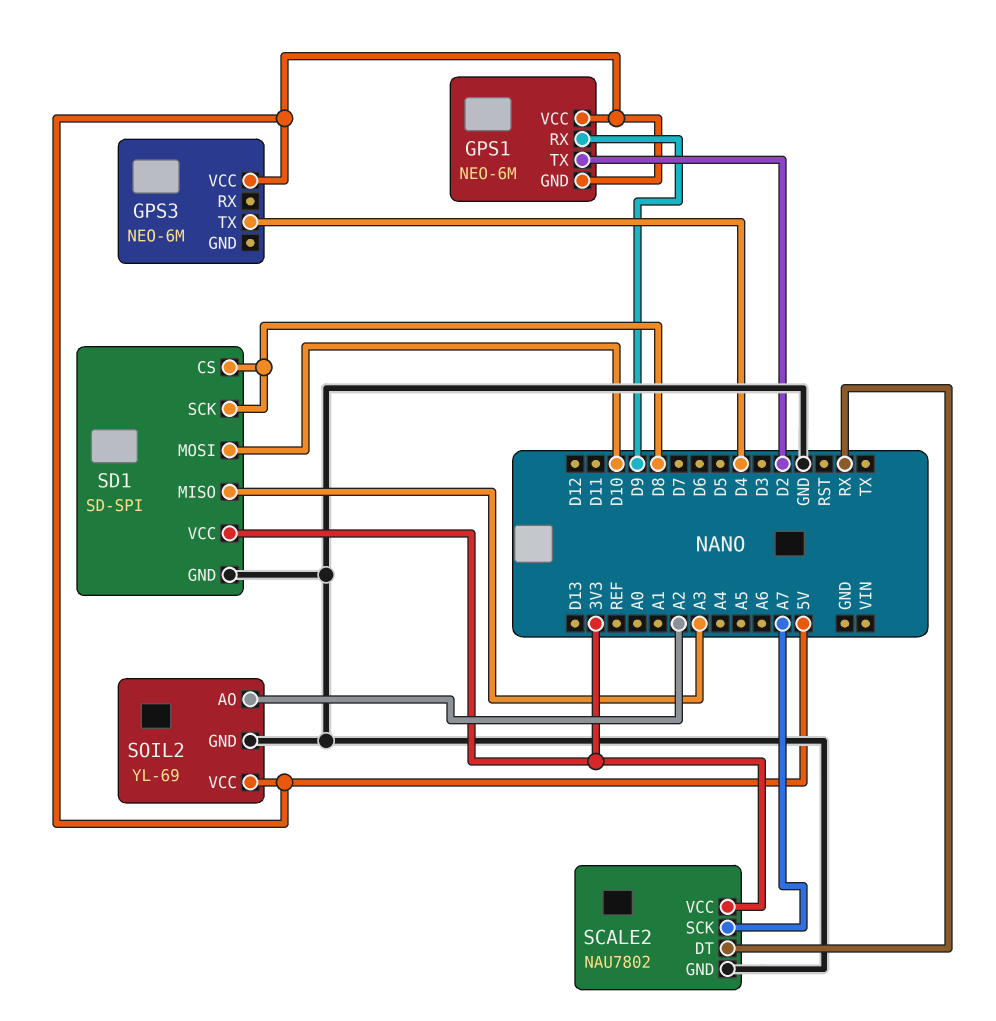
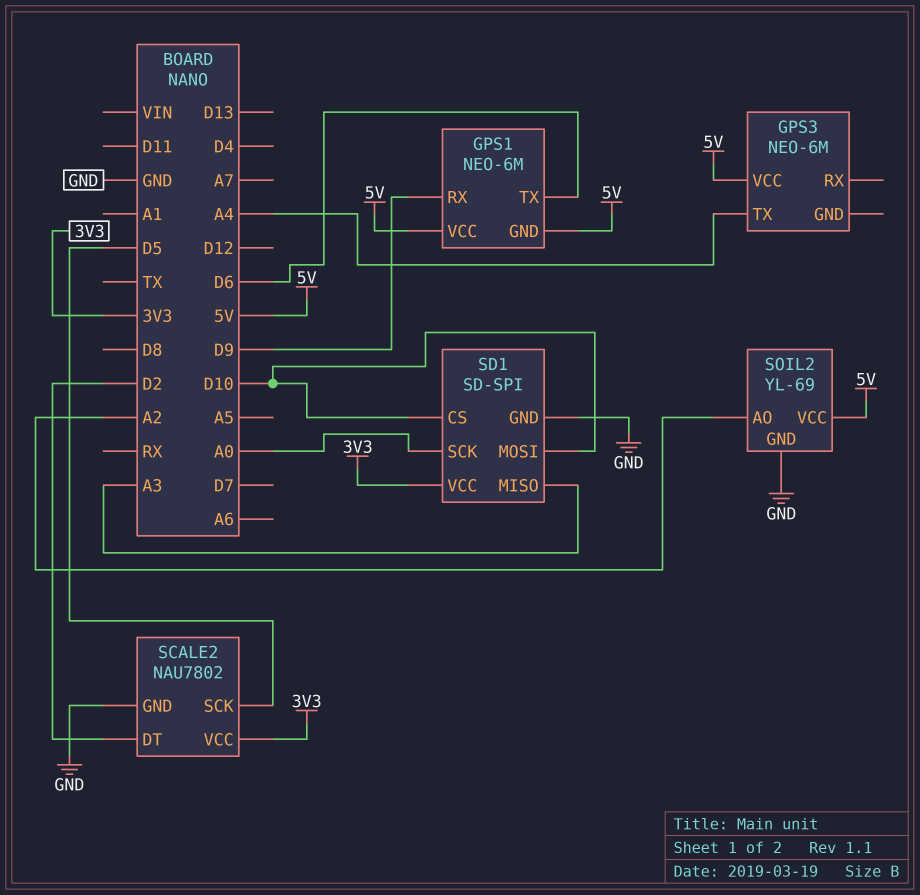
GPS1 pin TX: D2 -> D6
GPS3 pin TX: D4 -> A4
SCALE2 pin DT: RX -> D2
SCALE2 pin SCK: A7 -> D5
SD1 pin CS: D8 -> D10
SD1 pin SCK: D8 -> A0

